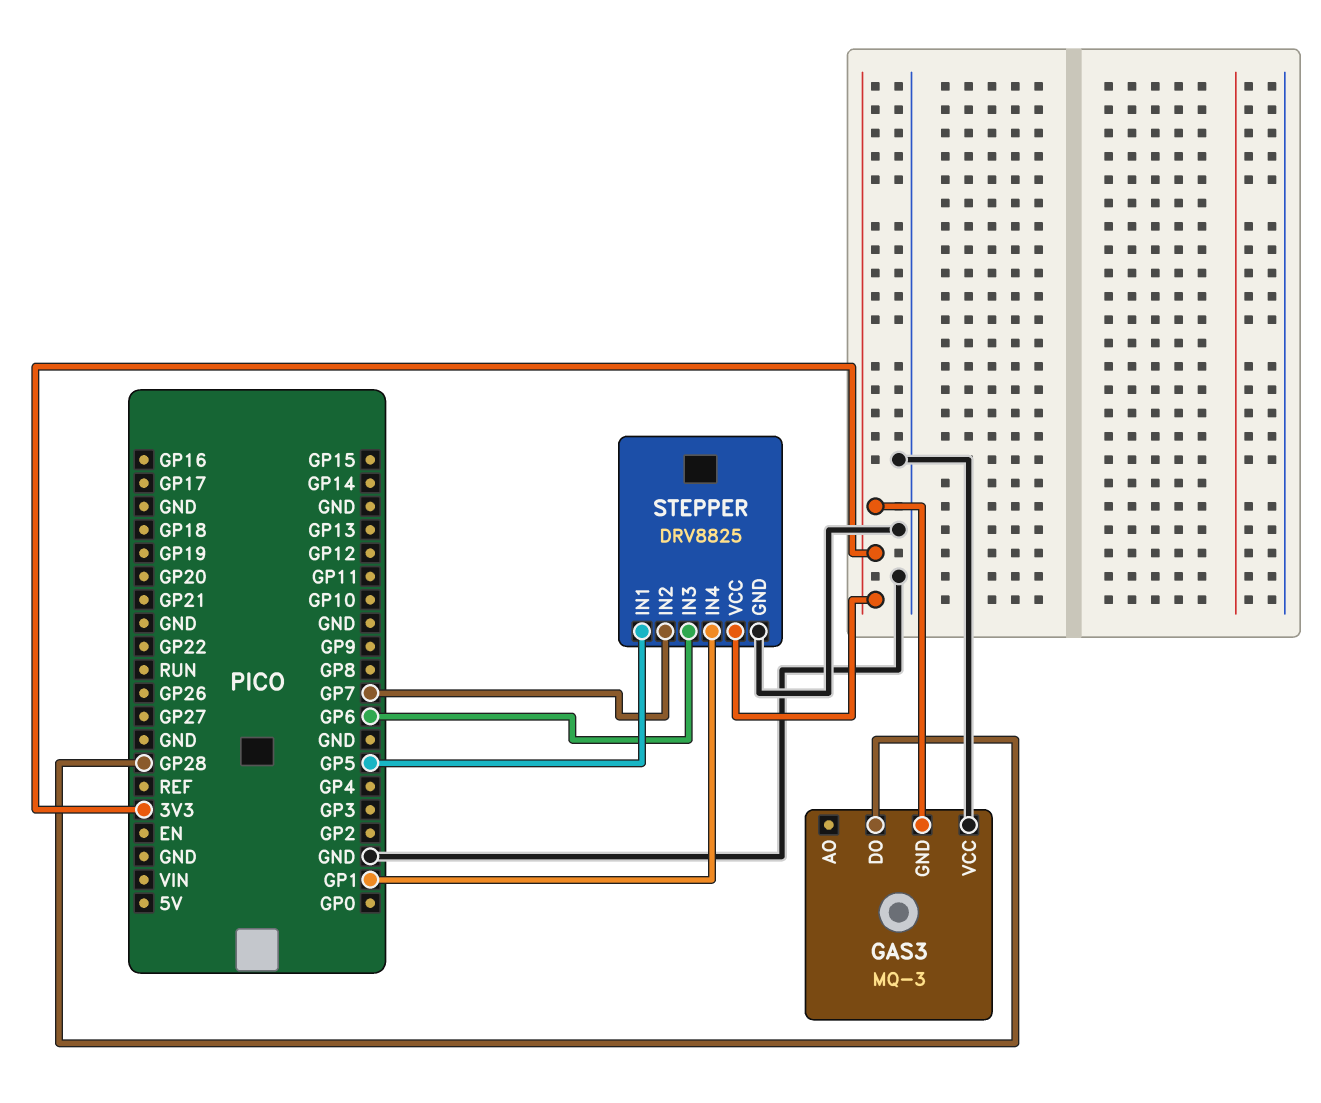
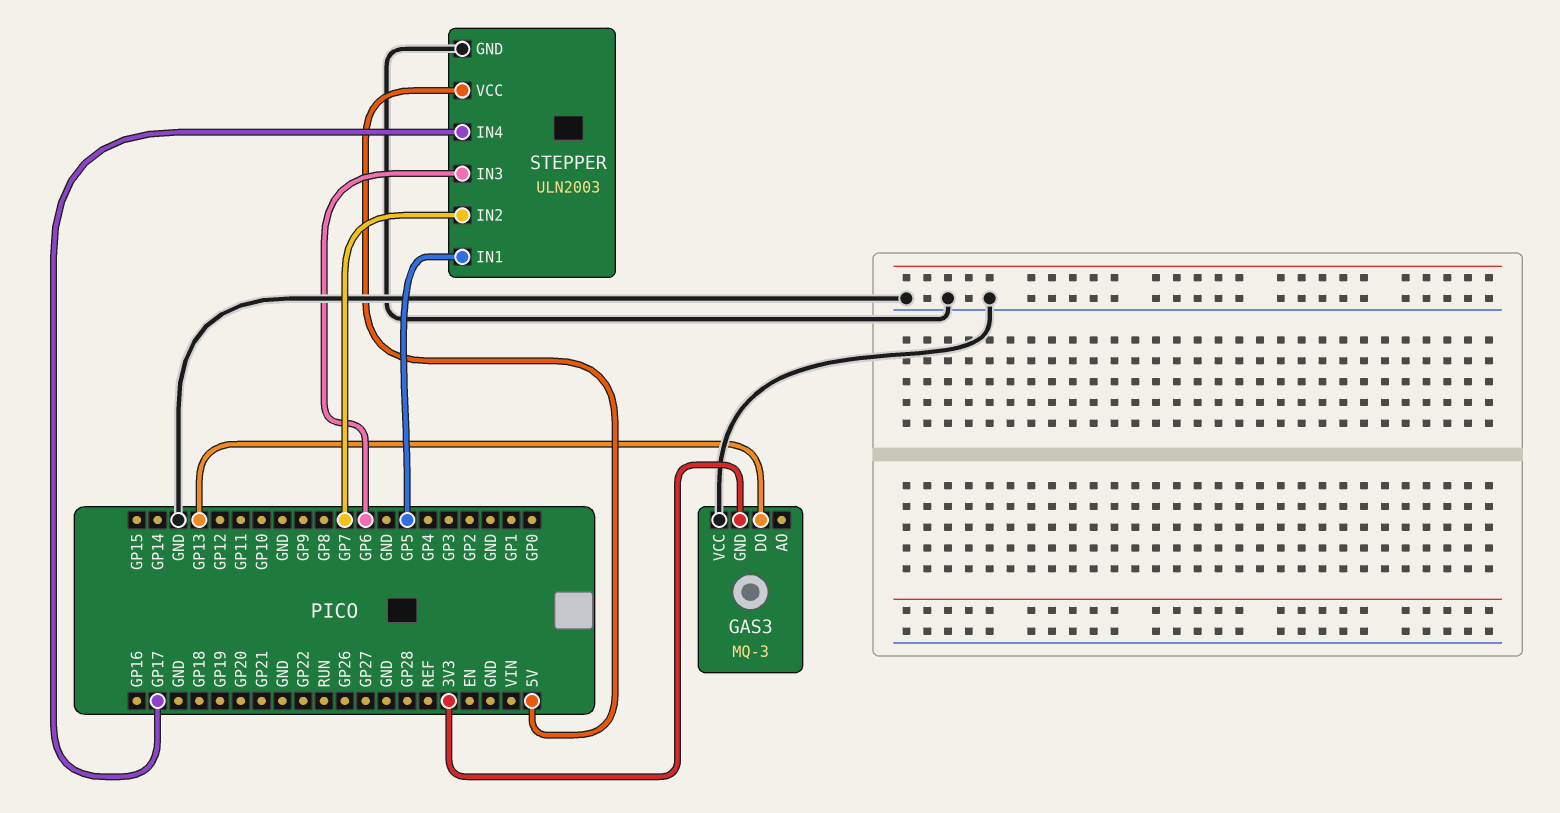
GAS3 pin DO: GP28 -> GP13
STEPPER: DRV8825 -> ULN2003
STEPPER pin IN4: GP1 -> GP17
STEPPER pin VCC: 3V3 -> 5V

